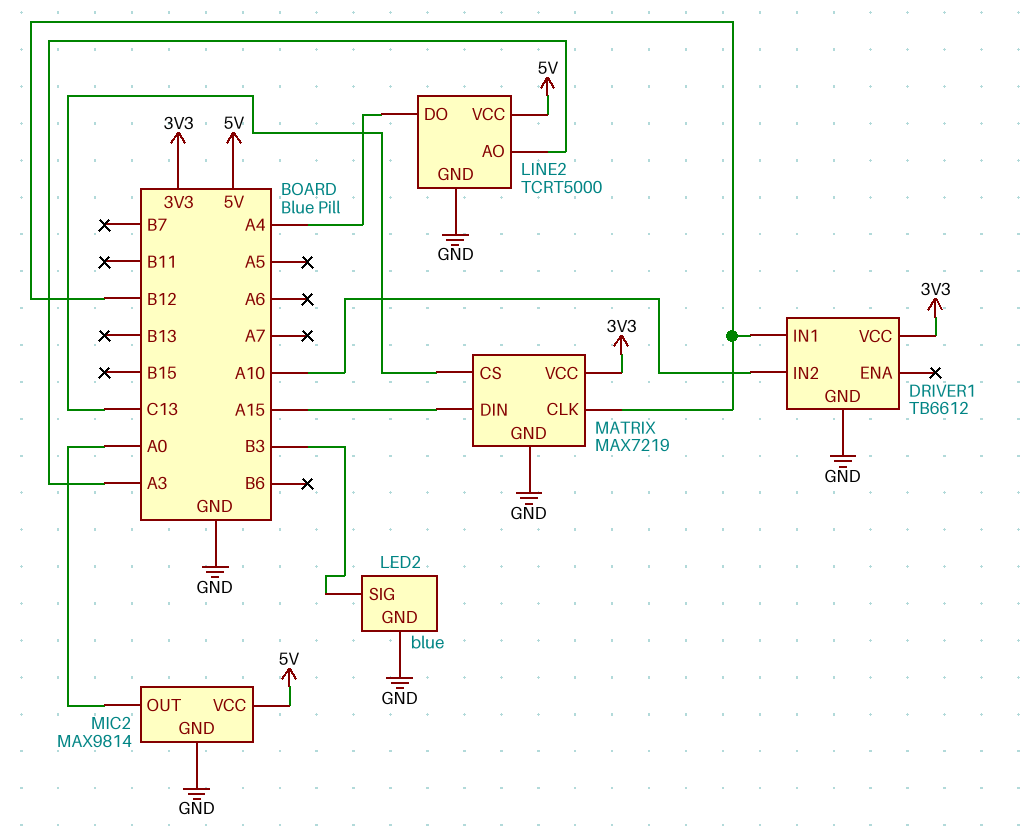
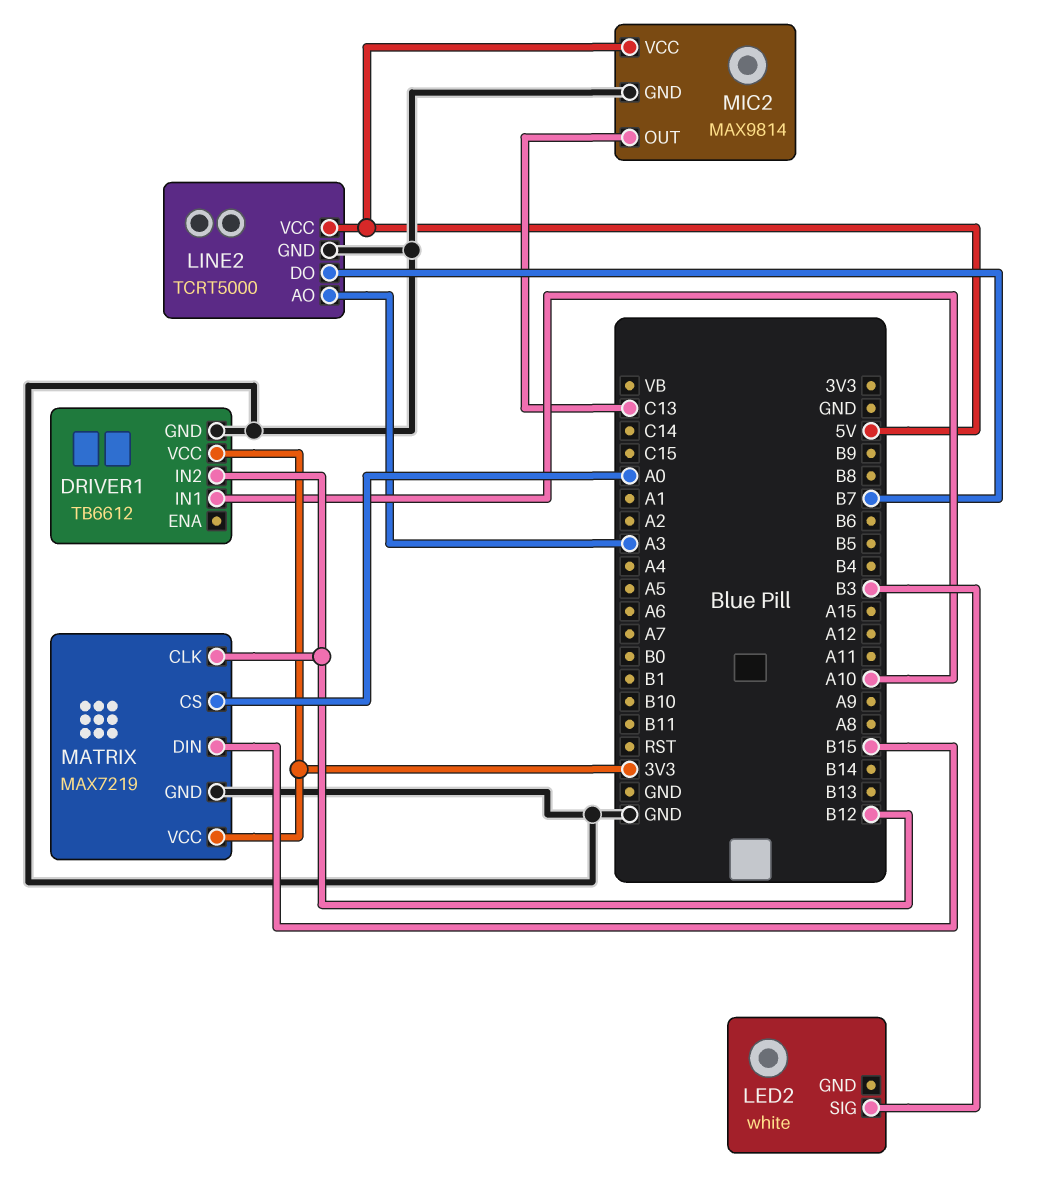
DRIVER1 pin IN1: B12 -> A10
DRIVER1 pin IN2: A10 -> B12
LED2: blue -> white
LED2 pin GND: GND -> none
LINE2 pin DO: A4 -> B7
MATRIX pin CS: C13 -> A0
MATRIX pin DIN: A15 -> B15
MIC2 pin OUT: A0 -> C13

